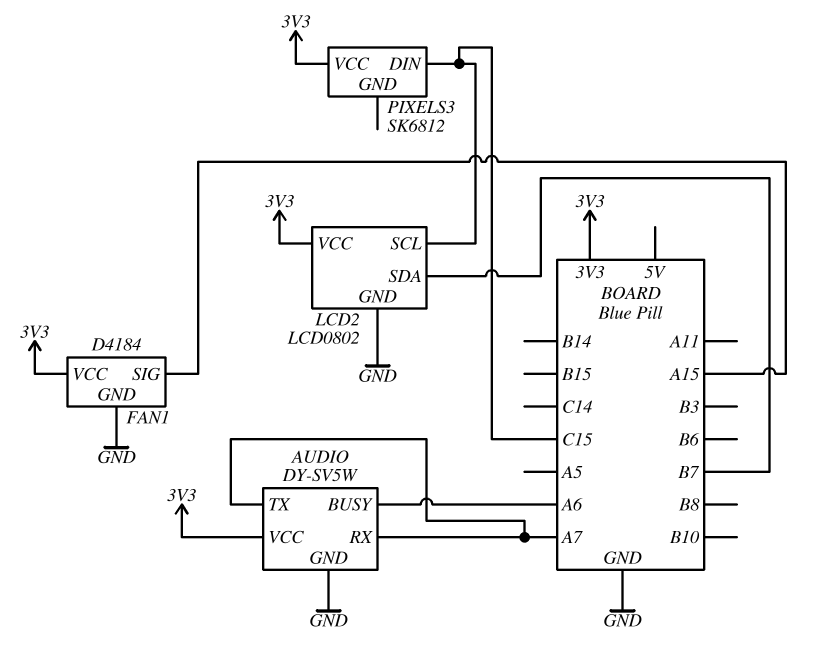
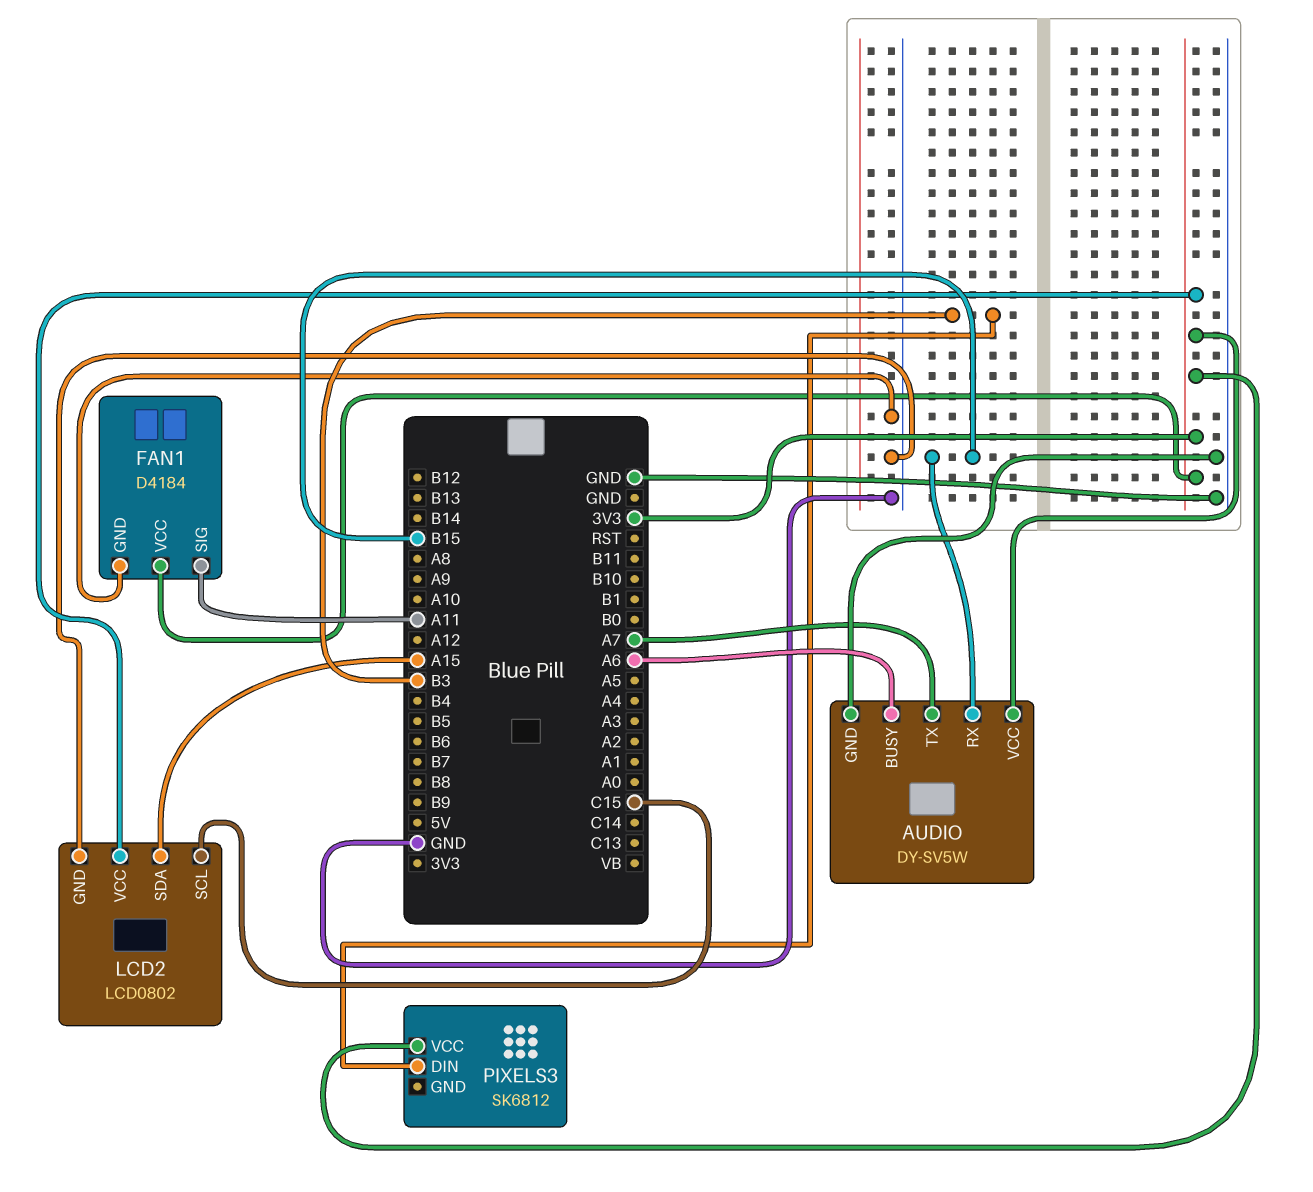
AUDIO pin RX: A7 -> B15
FAN1 pin SIG: A15 -> A11
LCD2 pin SDA: B7 -> A15
PIXELS3 pin DIN: C15 -> B3

